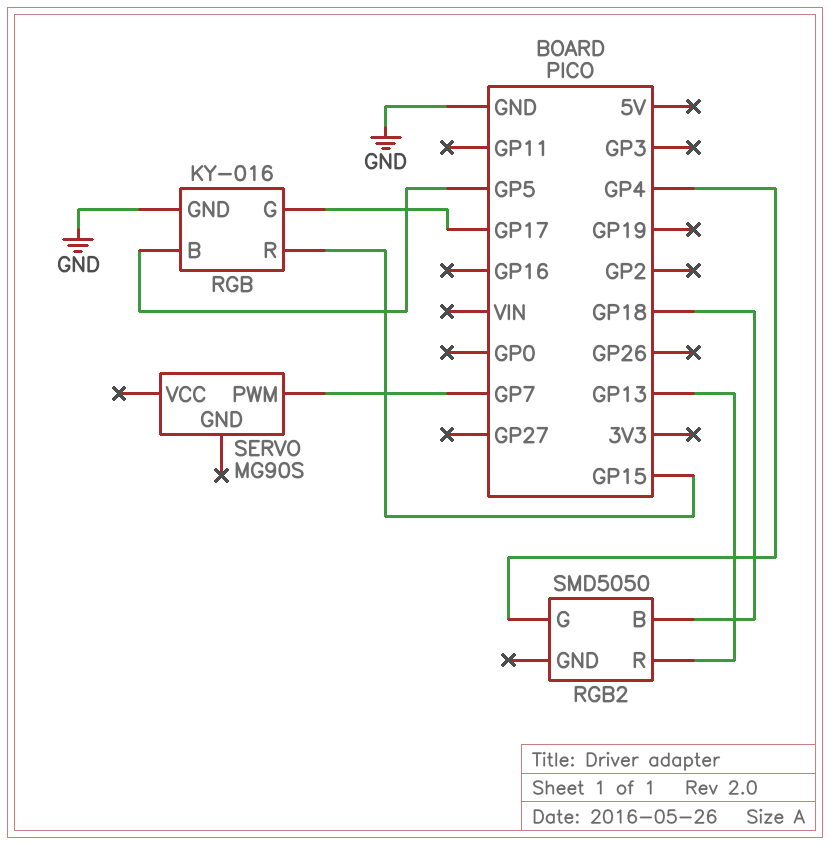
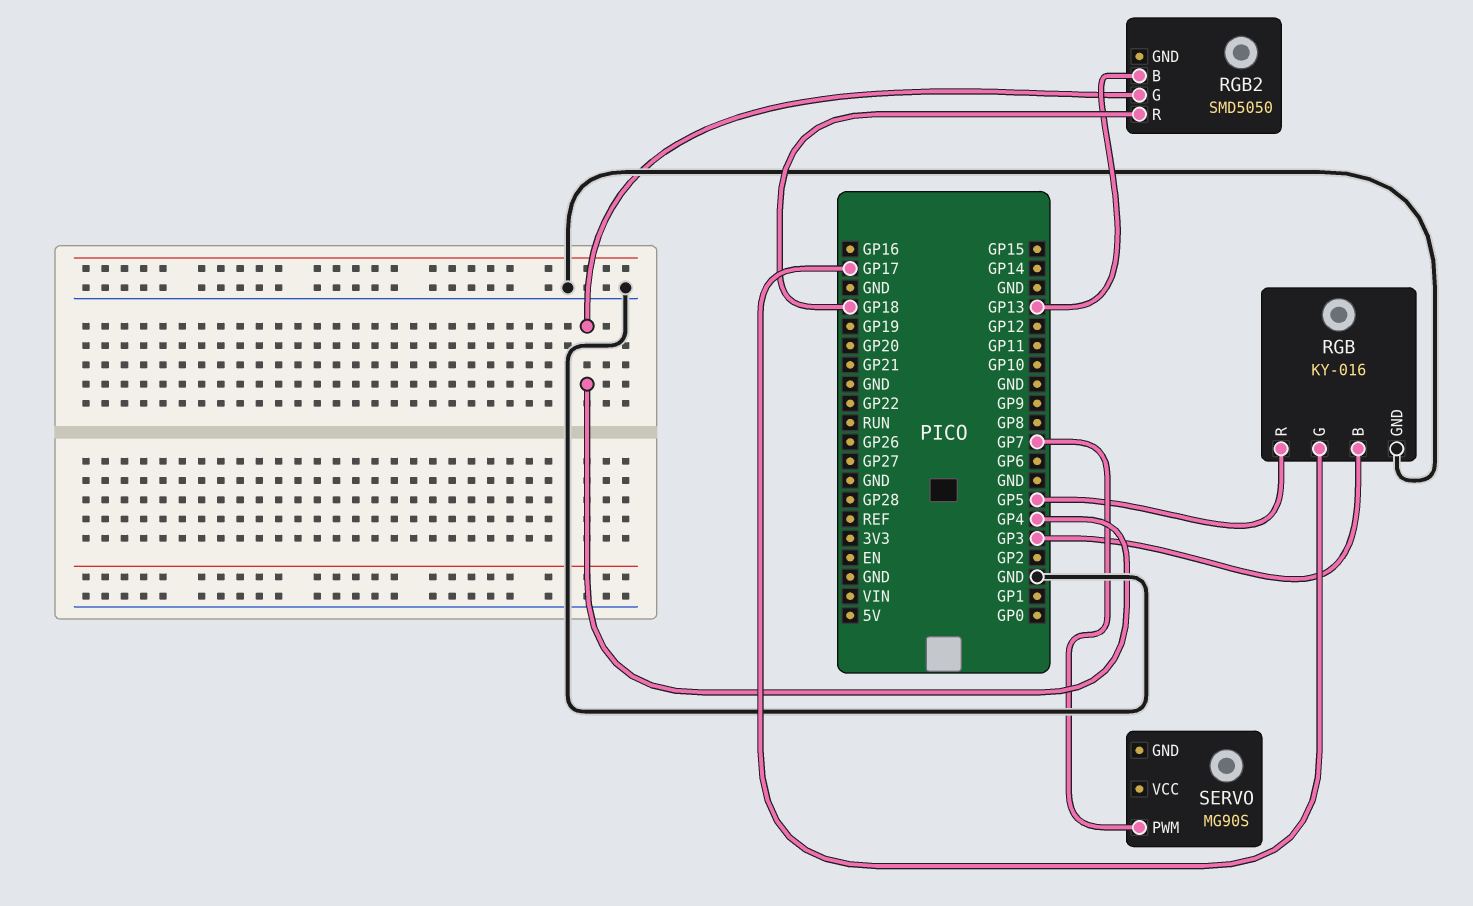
RGB pin B: GP5 -> GP3
RGB pin R: GP15 -> GP5
RGB2 pin B: GP18 -> GP13
RGB2 pin R: GP13 -> GP18

